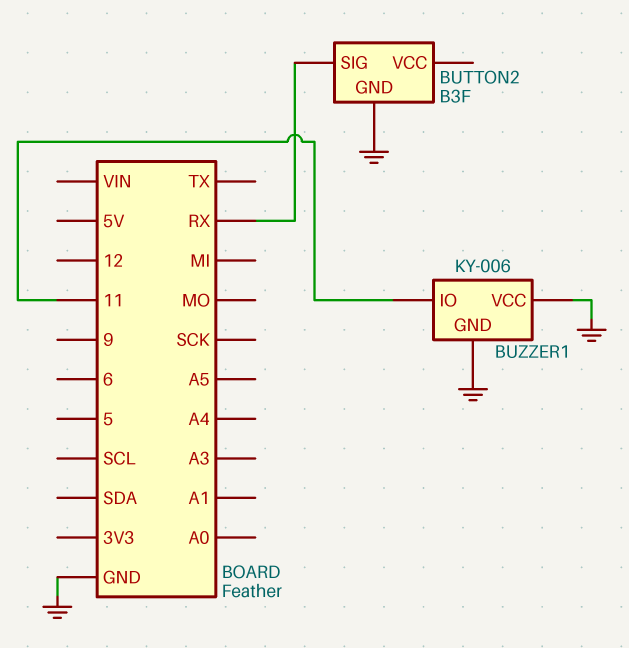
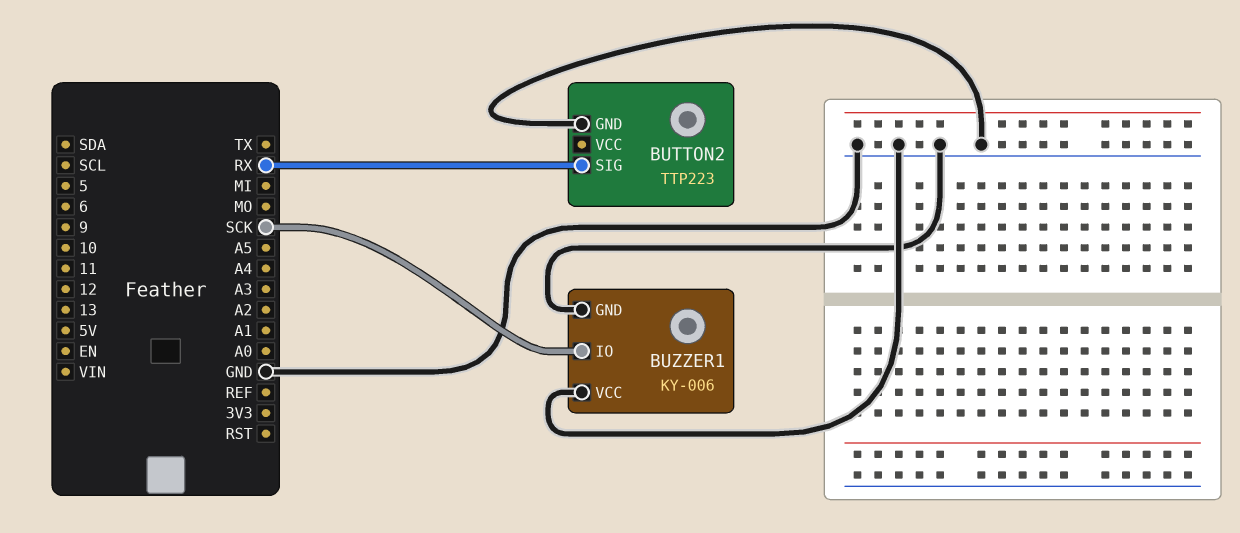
BUTTON2: B3F -> TTP223
BUZZER1 pin IO: 11 -> SCK

